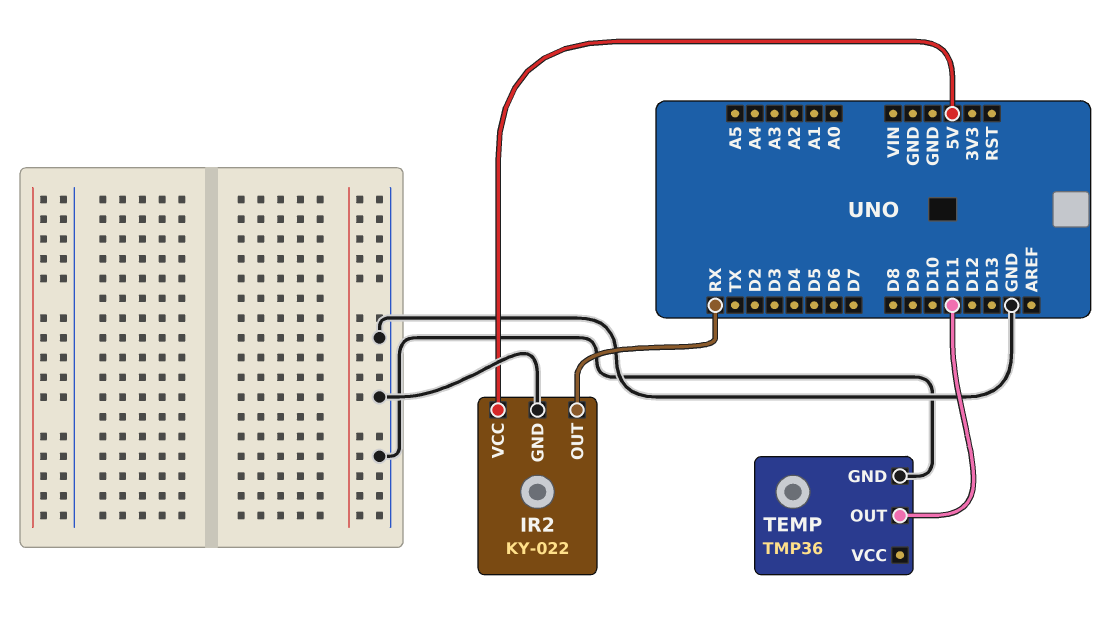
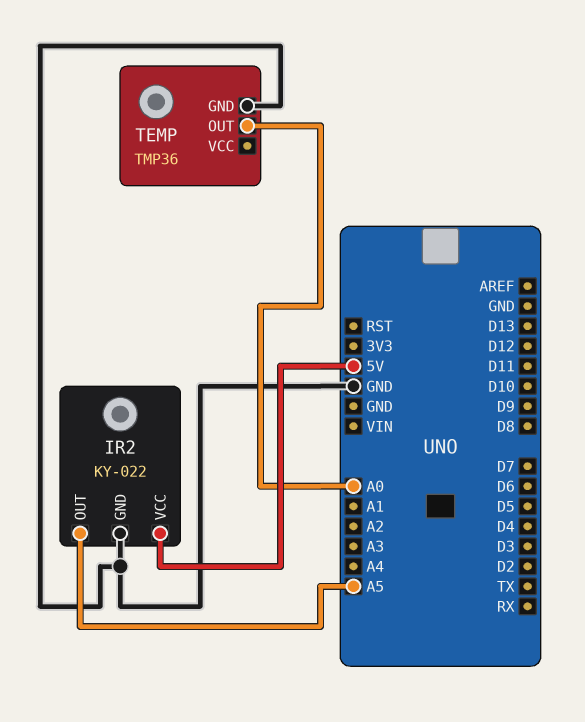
IR2 pin OUT: RX -> A5
TEMP pin OUT: D11 -> A0

